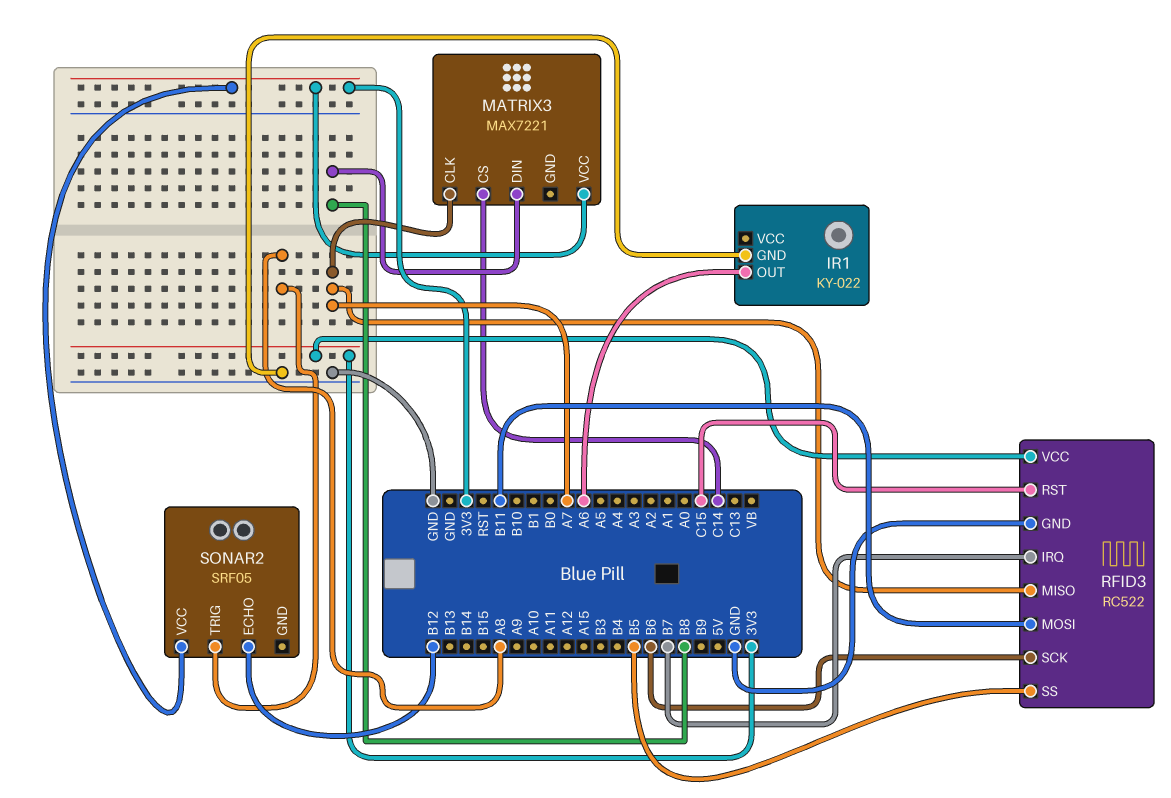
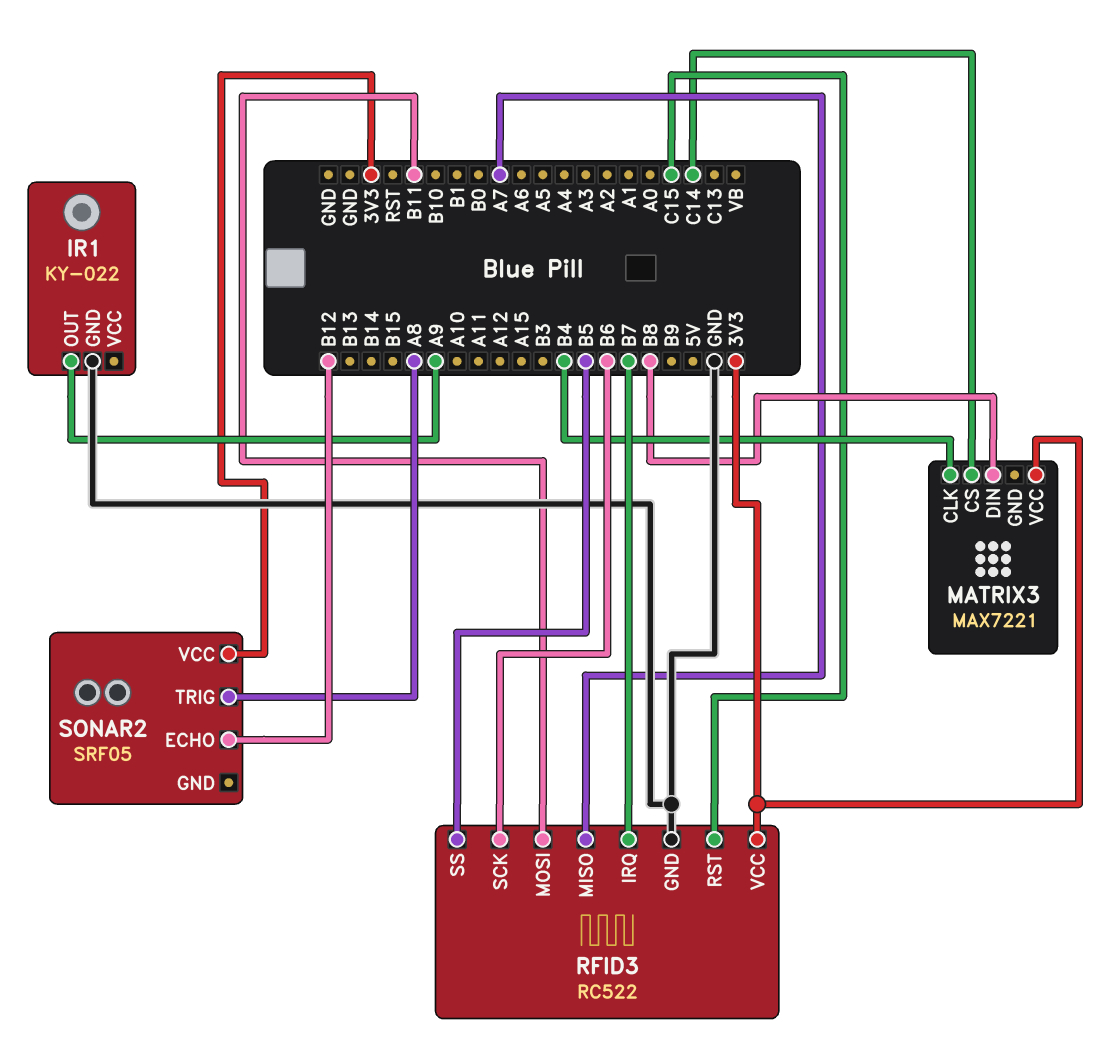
IR1 pin OUT: A6 -> A9
MATRIX3 pin CLK: A7 -> B4

